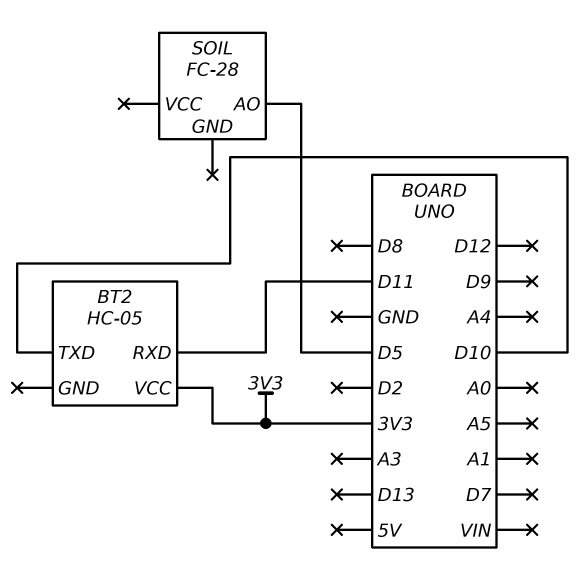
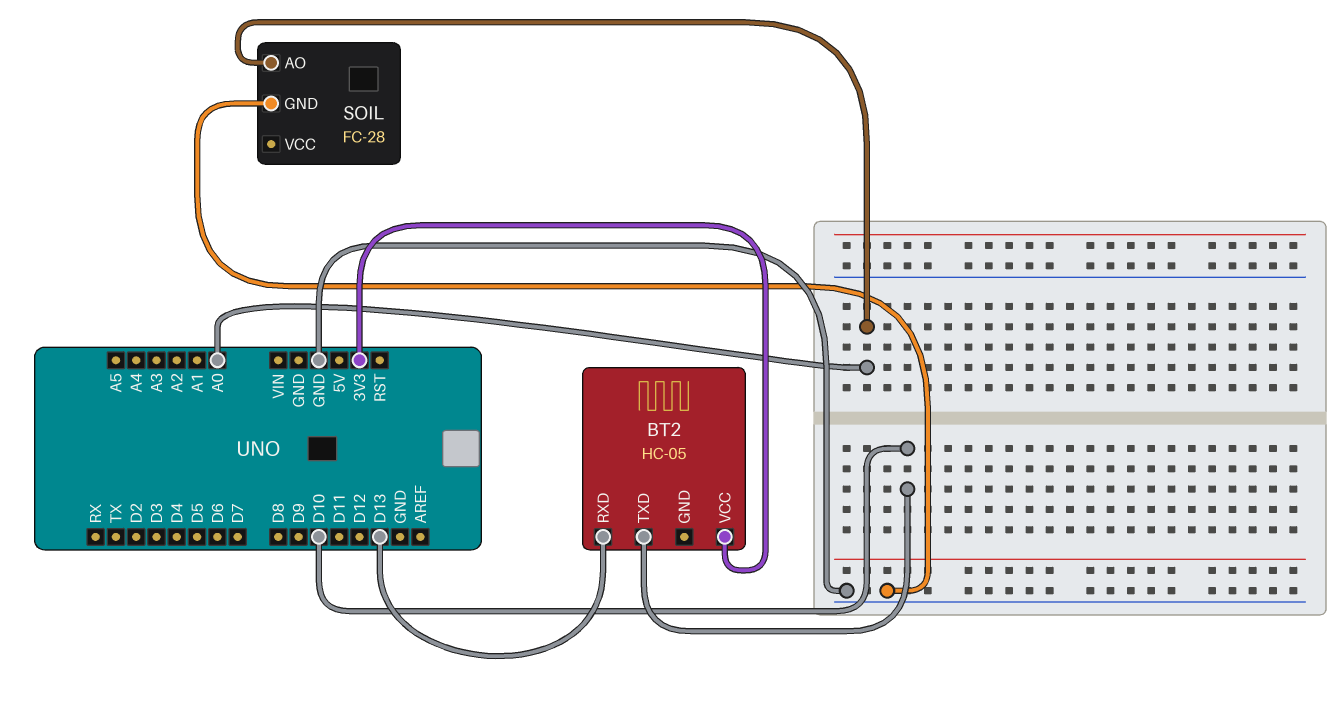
BT2 pin RXD: D11 -> D13
SOIL pin AO: D5 -> A0
SOIL pin GND: none -> GND

